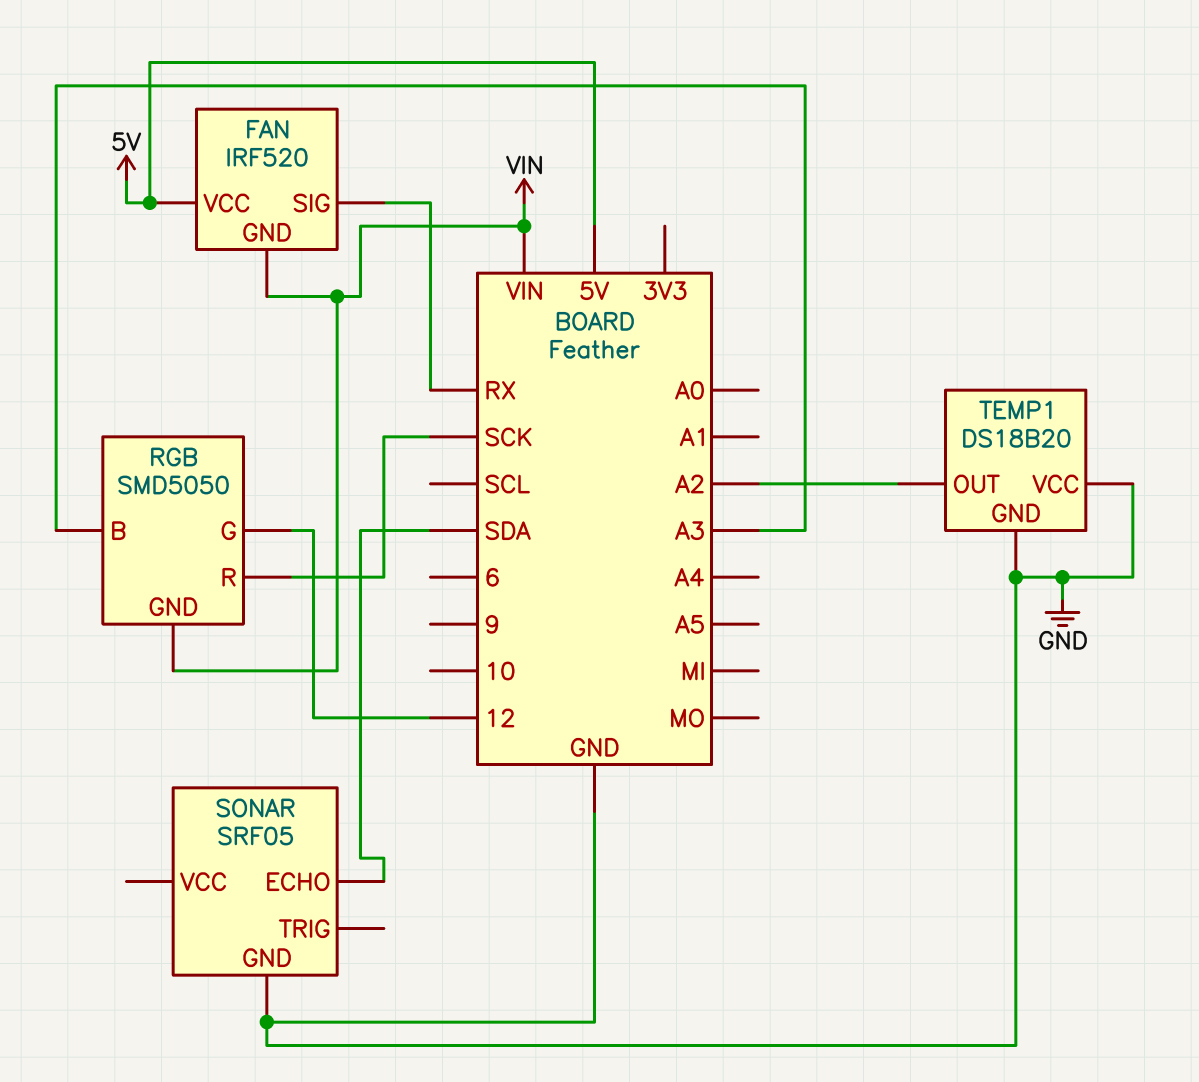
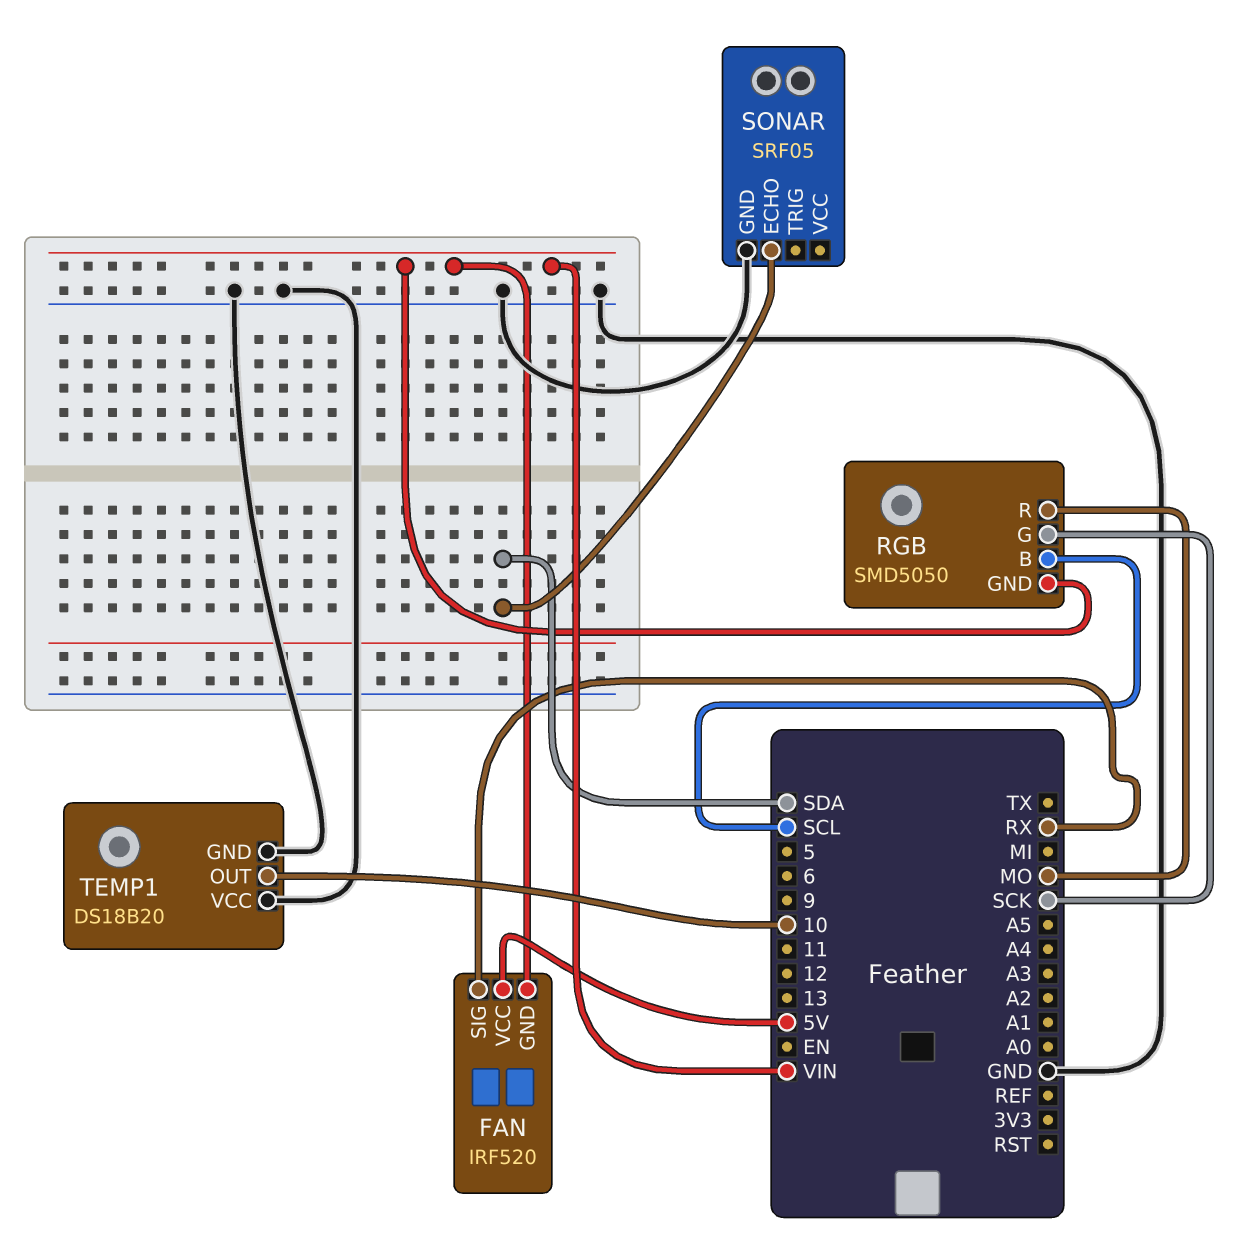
RGB pin B: A3 -> SCL
RGB pin G: 12 -> SCK
RGB pin R: SCK -> MO
TEMP1 pin OUT: A2 -> 10

